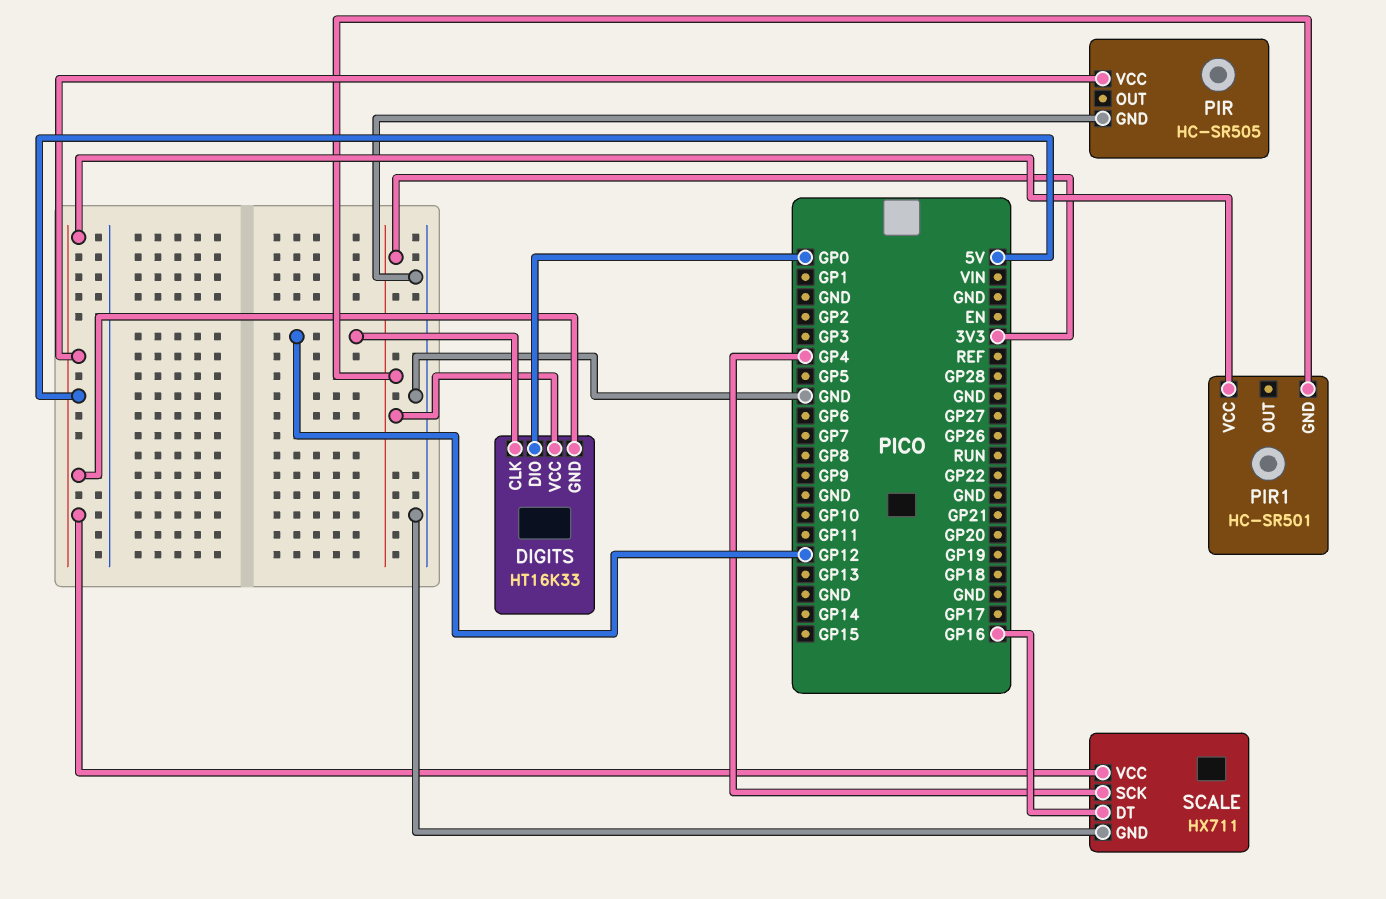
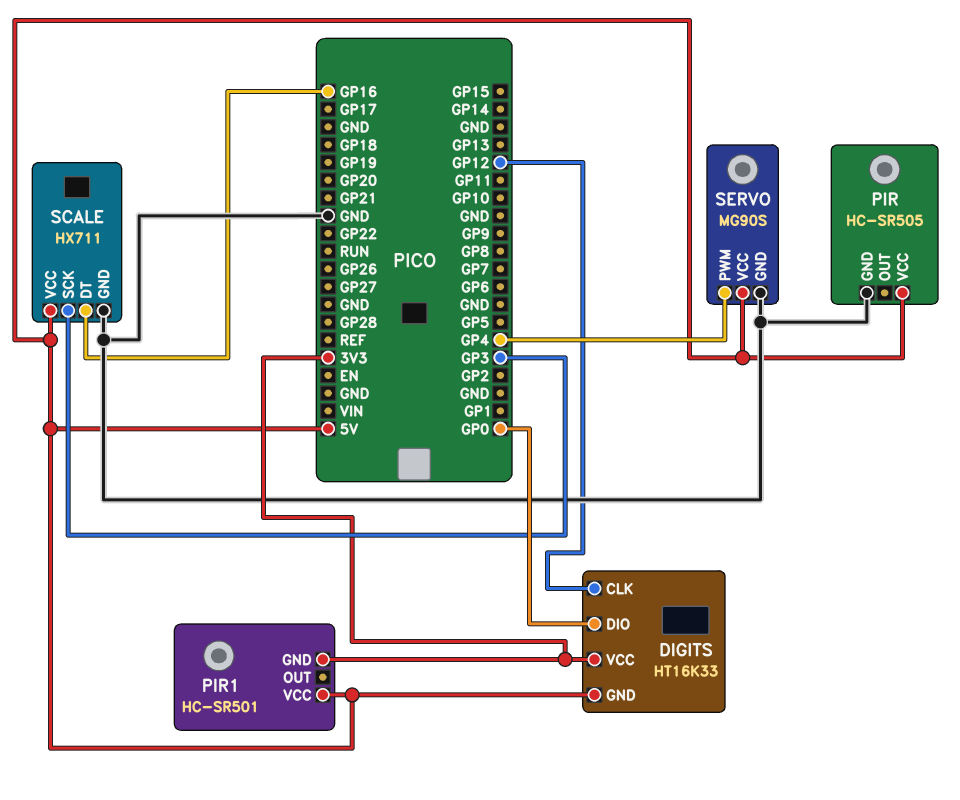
SCALE pin SCK: GP4 -> GP3
SERVO: none -> MG90S
SERVO pin GND: none -> GND
SERVO pin PWM: none -> GP4
SERVO pin VCC: none -> 5V

